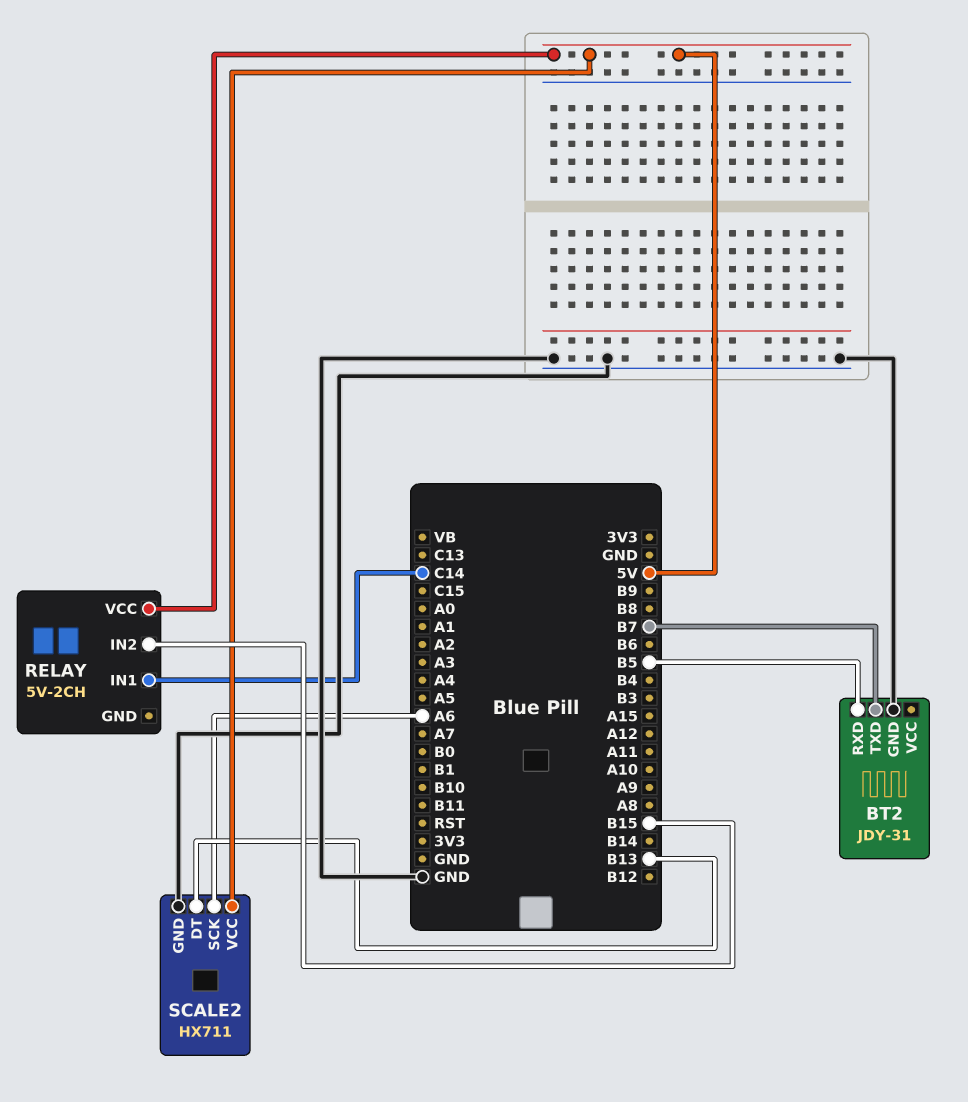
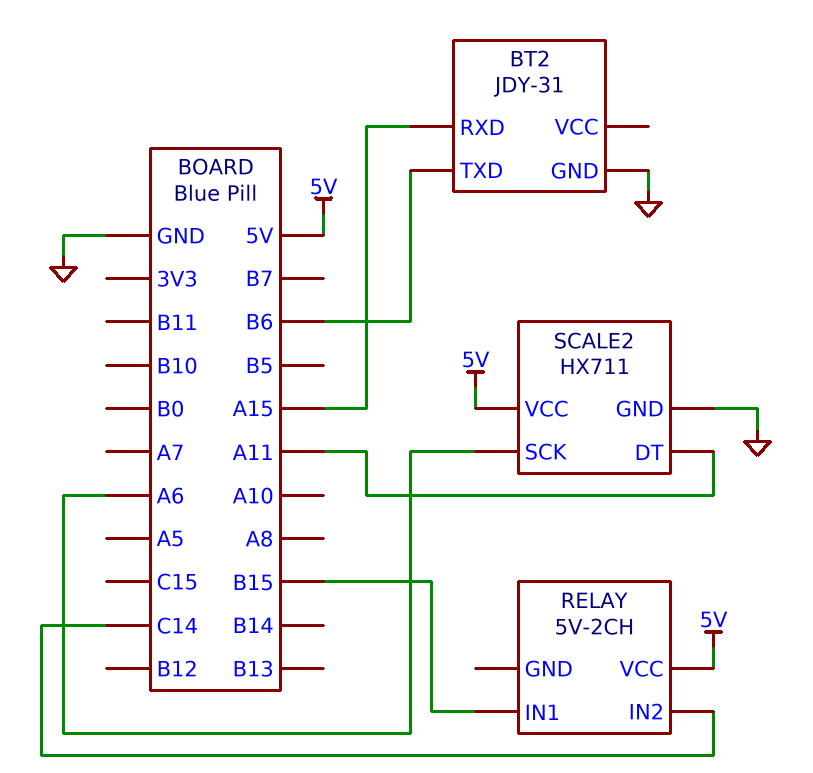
BT2 pin RXD: B5 -> A15
BT2 pin TXD: B7 -> B6
RELAY pin IN1: C14 -> B15
RELAY pin IN2: B15 -> C14
SCALE2 pin DT: B13 -> A11

